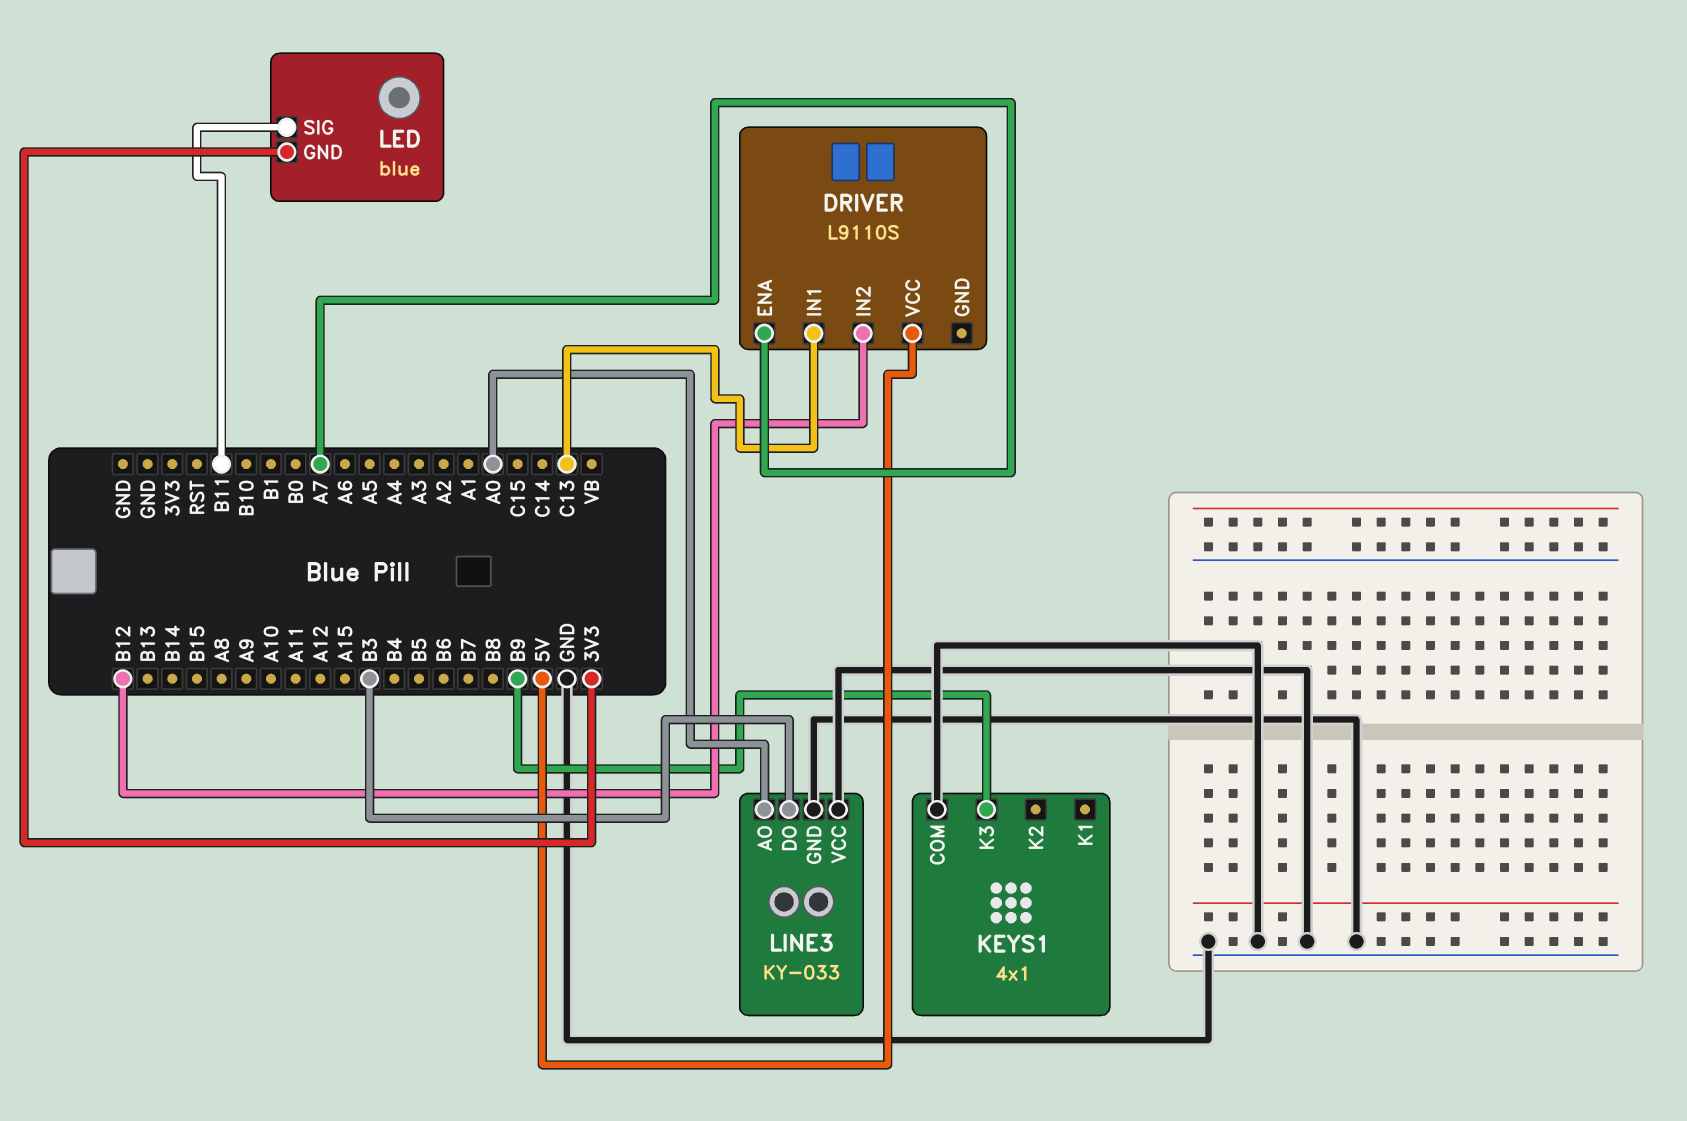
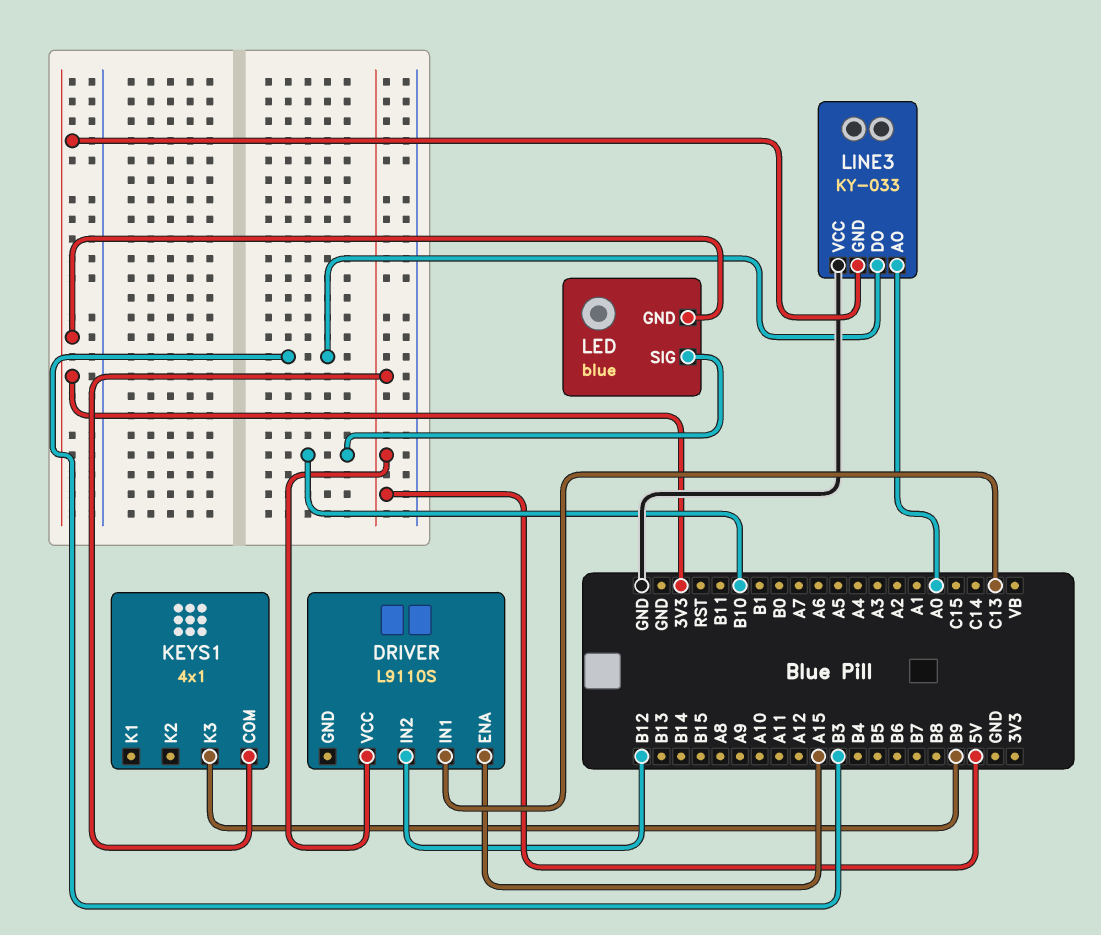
DRIVER pin ENA: A7 -> A15
KEYS1 pin COM: GND -> 5V
LED pin SIG: B11 -> B10
LINE3 pin GND: GND -> 3V3

